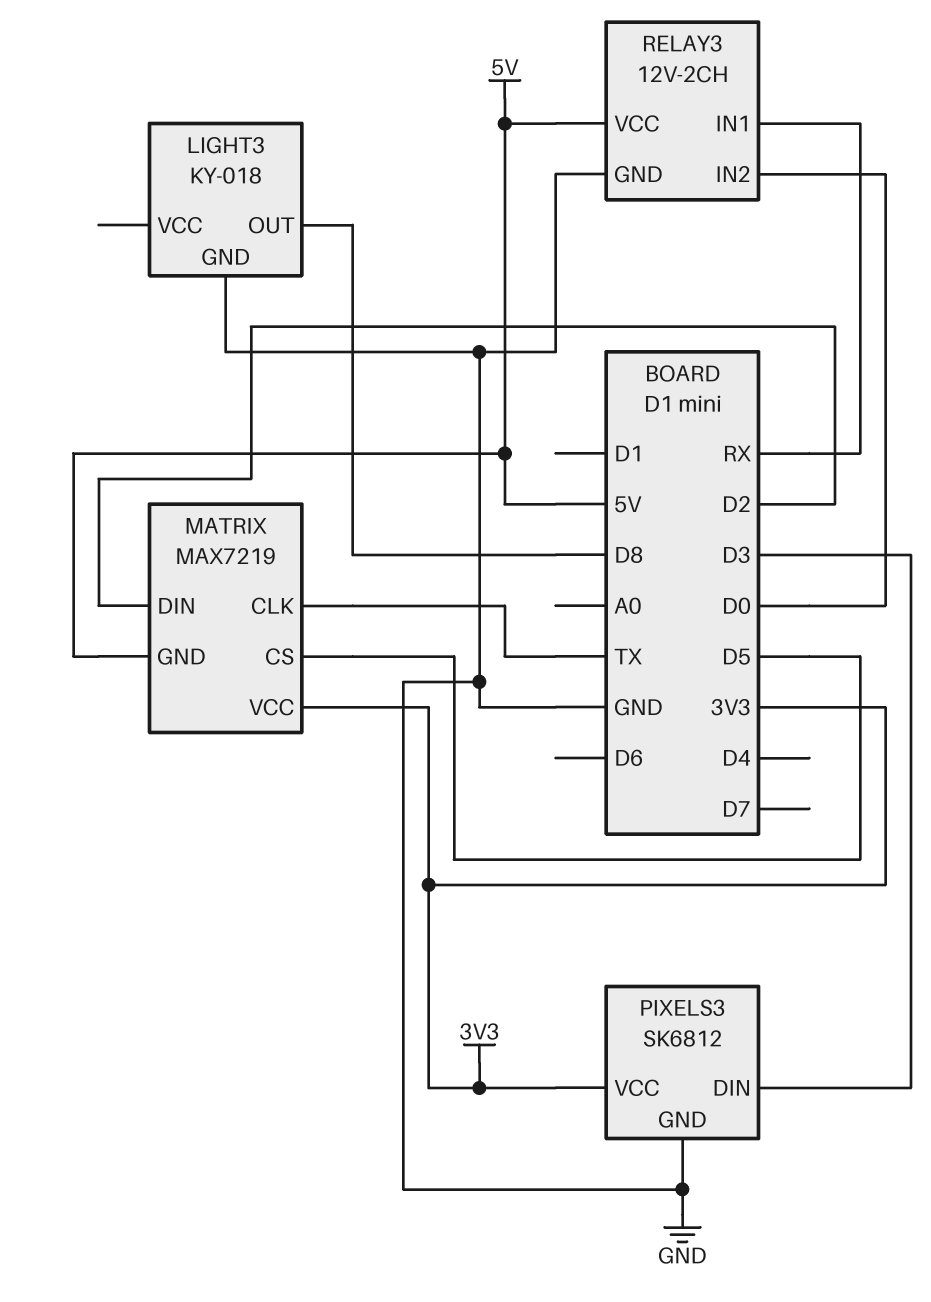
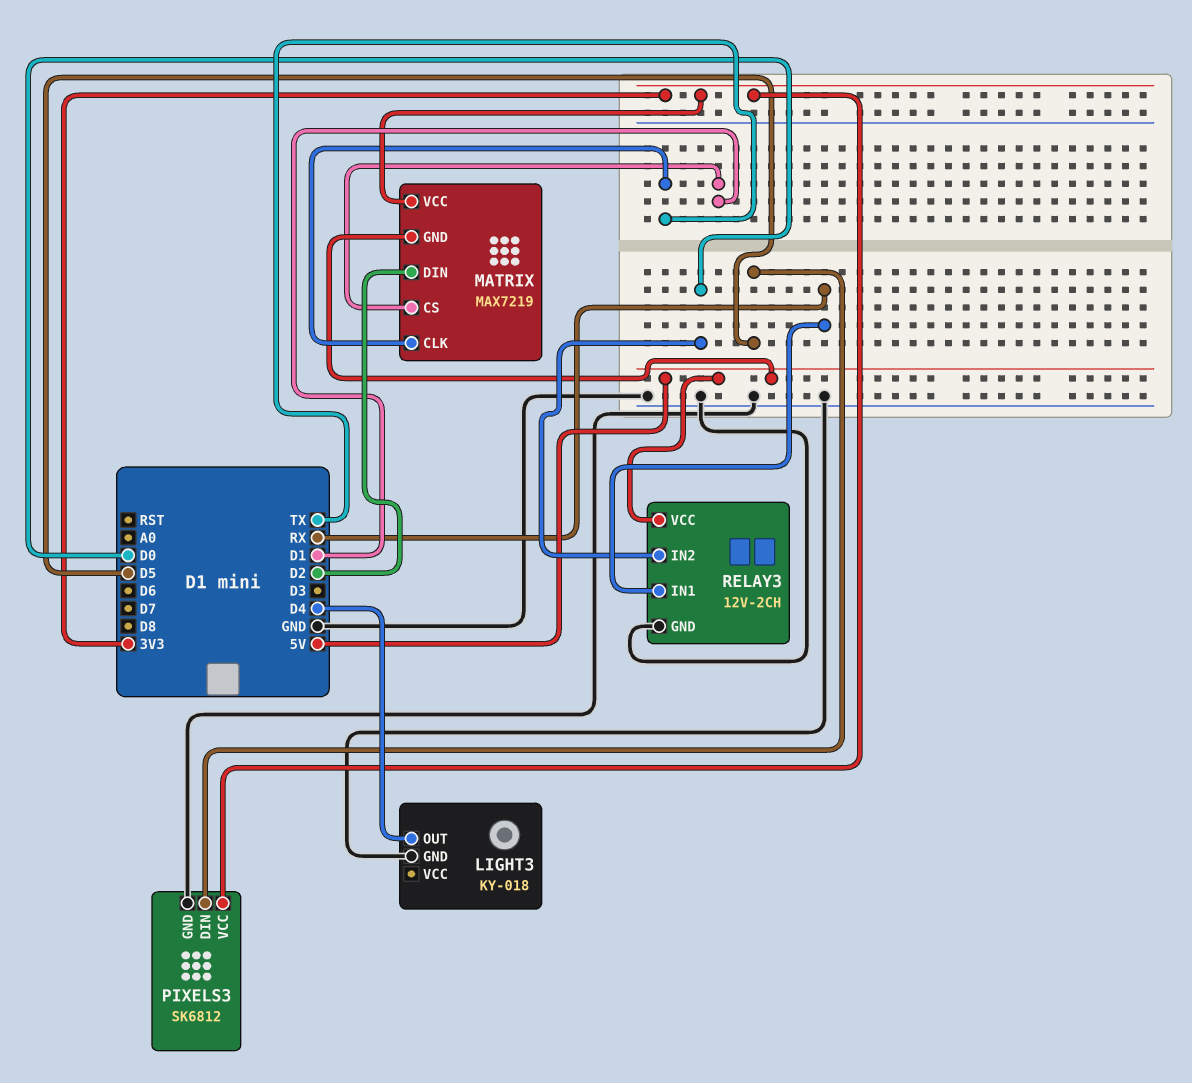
LIGHT3 pin OUT: D8 -> D4
MATRIX pin CS: D5 -> D1
PIXELS3 pin DIN: D3 -> D5

